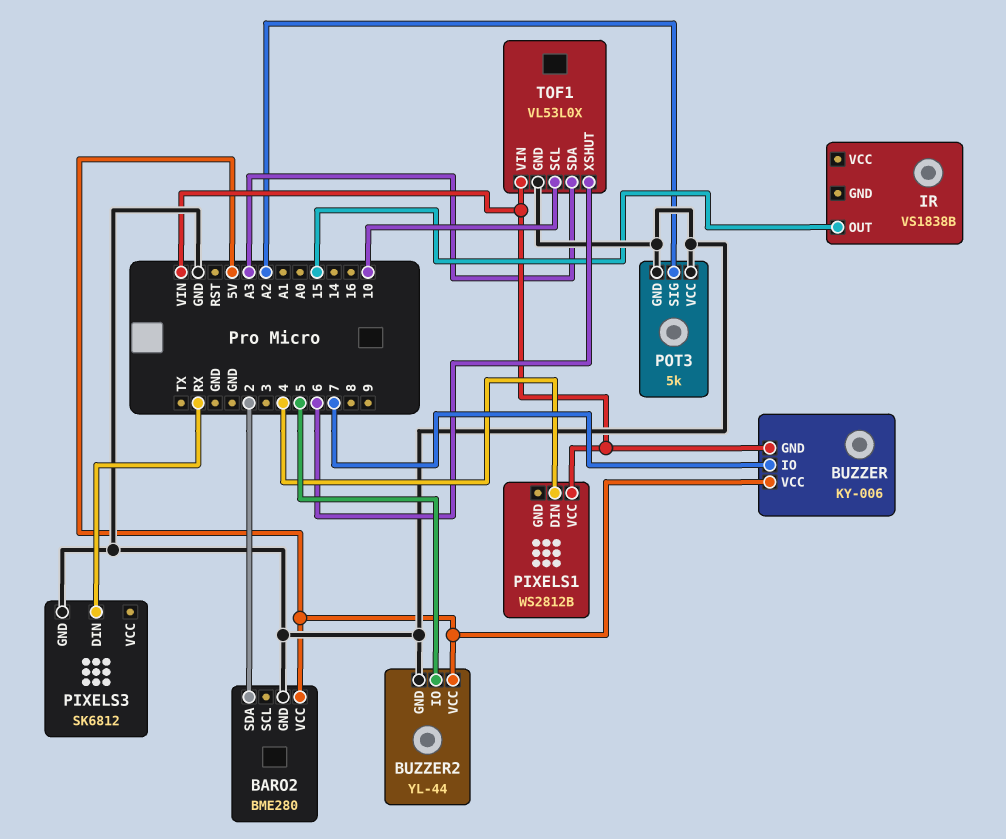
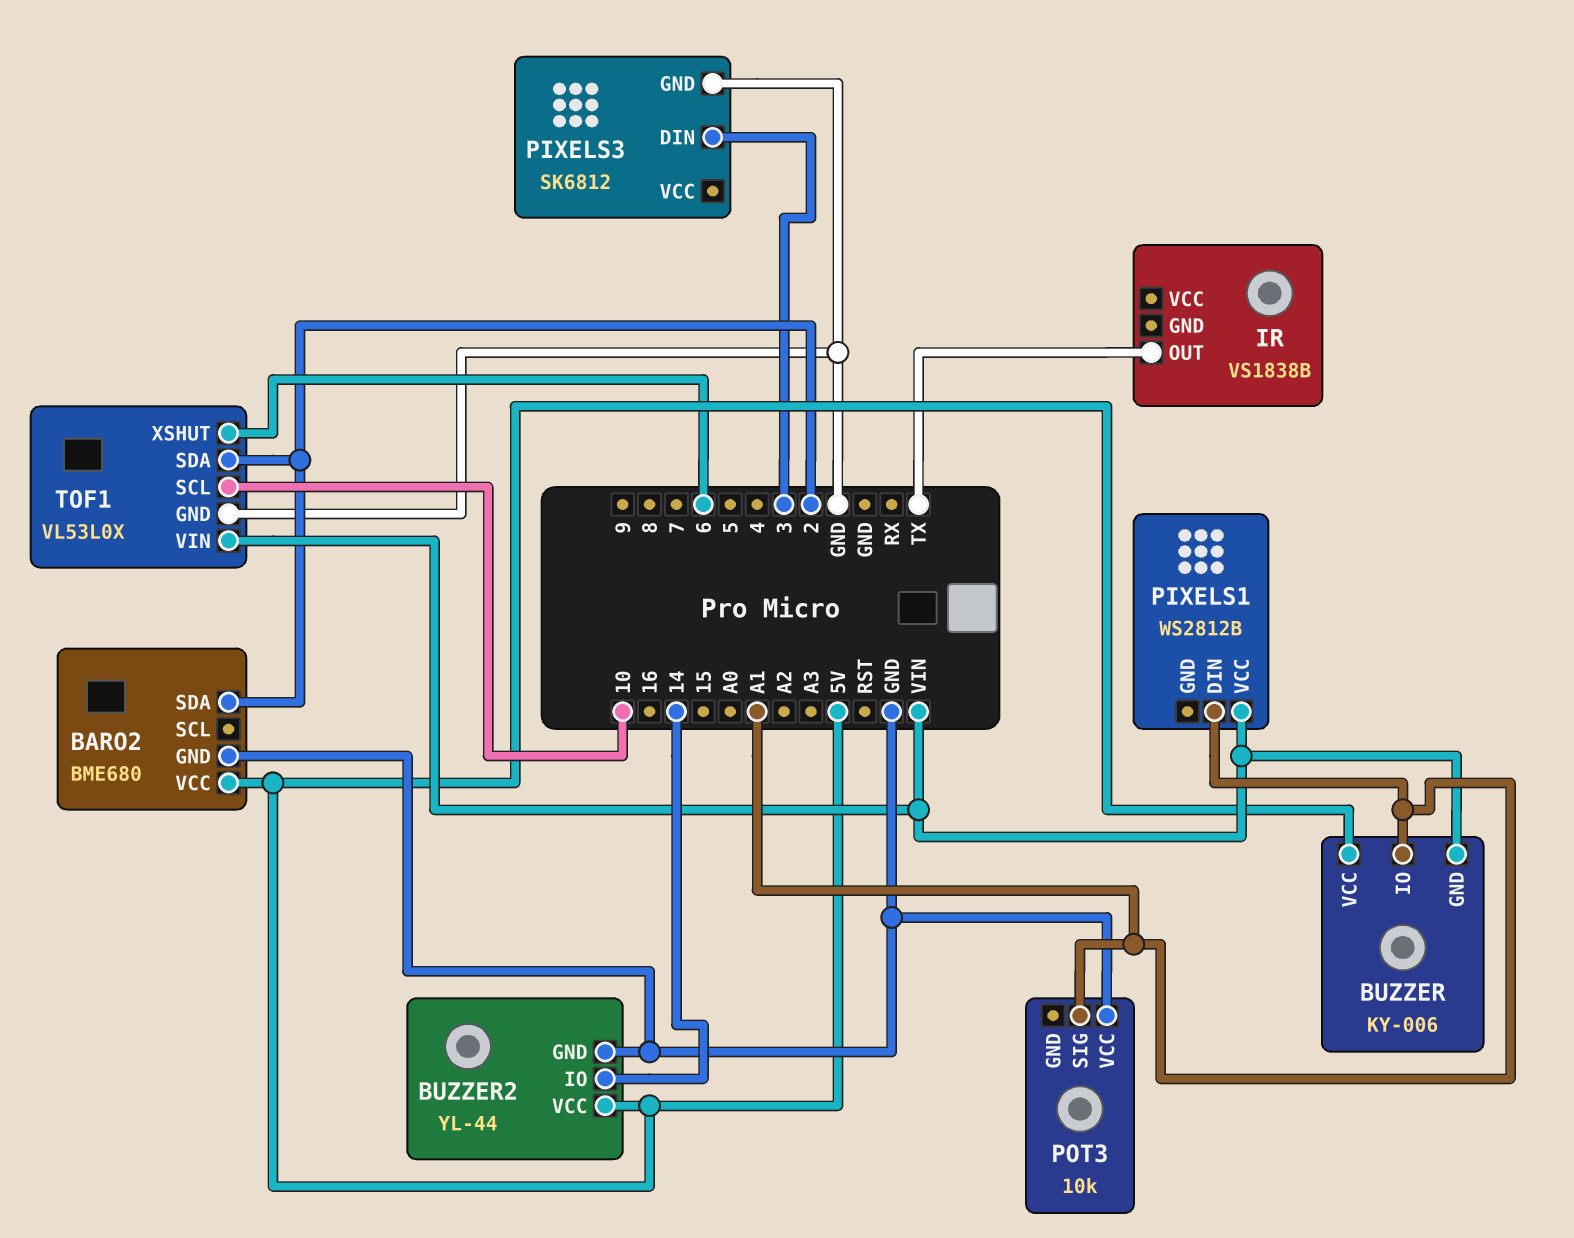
BARO2: BME280 -> BME680
BUZZER pin IO: 7 -> A1
BUZZER2 pin IO: 5 -> 14
IR pin OUT: 15 -> TX
PIXELS1 pin DIN: 4 -> A1
PIXELS3 pin DIN: RX -> 3
POT3: 5k -> 10k
POT3 pin GND: GND -> none
POT3 pin SIG: A2 -> A1
TOF1 pin SDA: A3 -> 2

